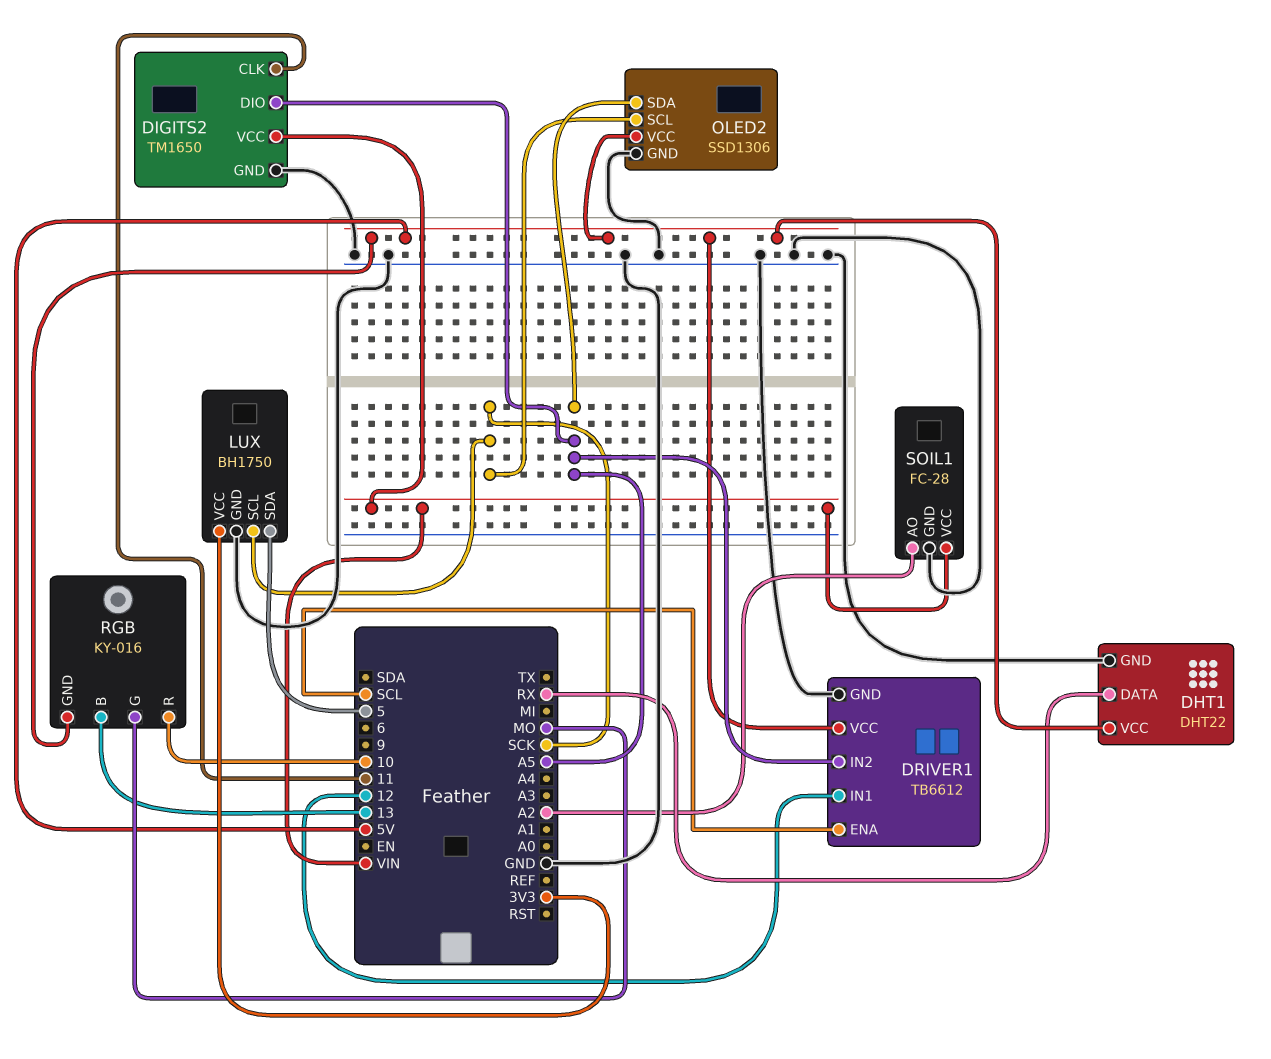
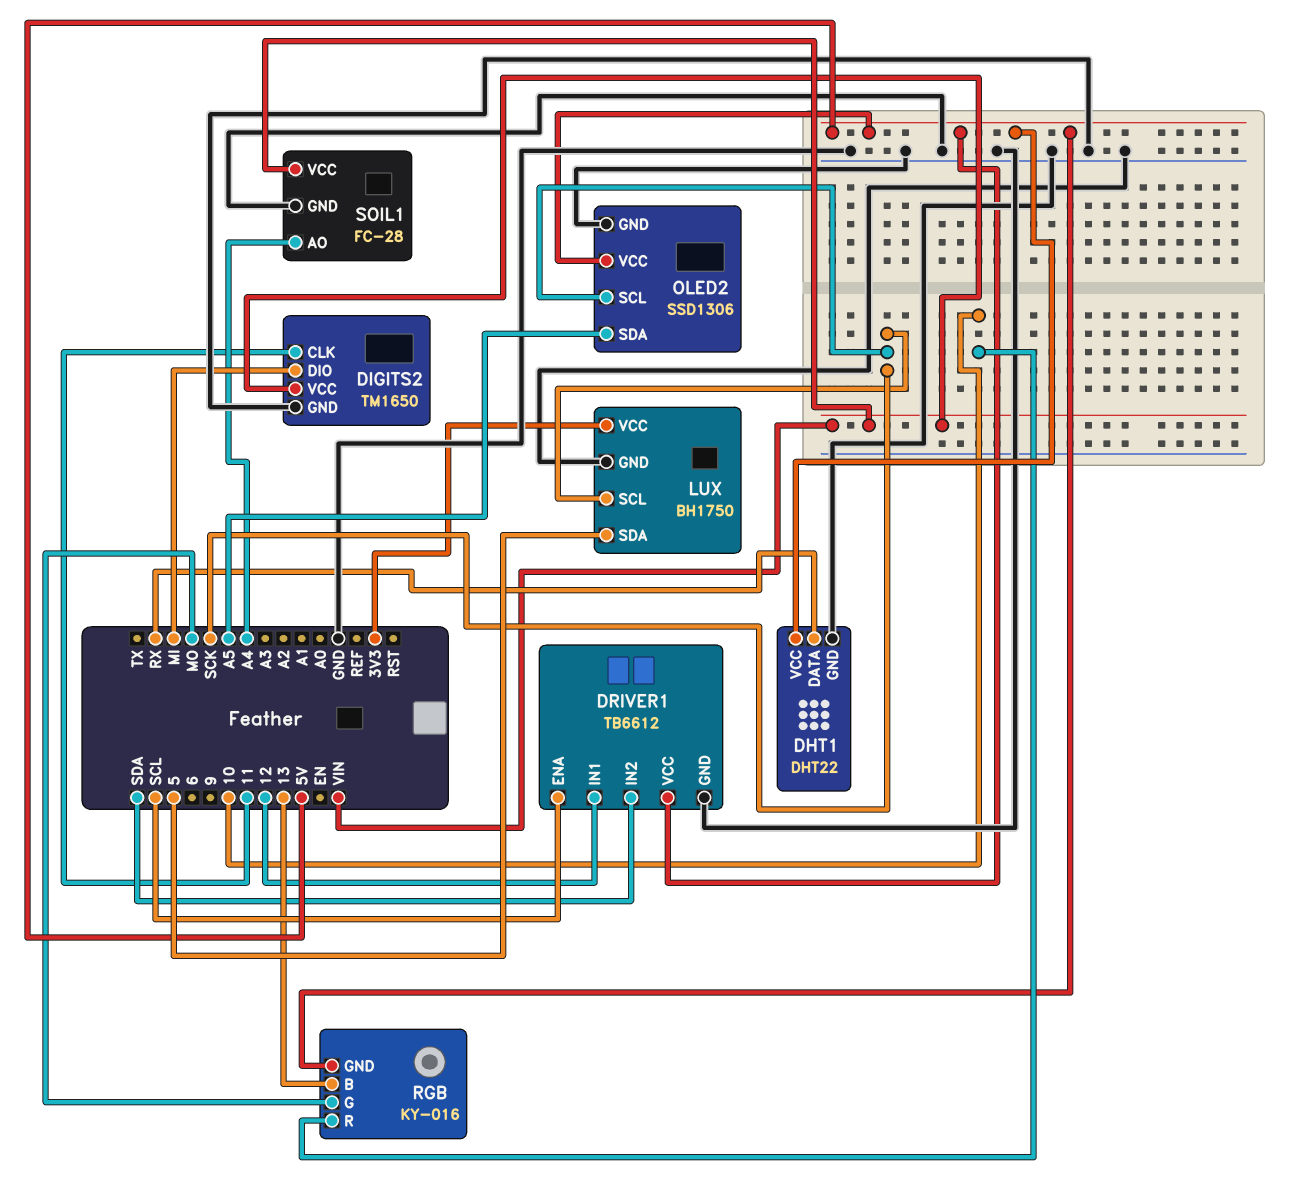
DIGITS2 pin DIO: A5 -> MI
DRIVER1 pin IN2: A5 -> SDA
SOIL1 pin AO: A2 -> A4

